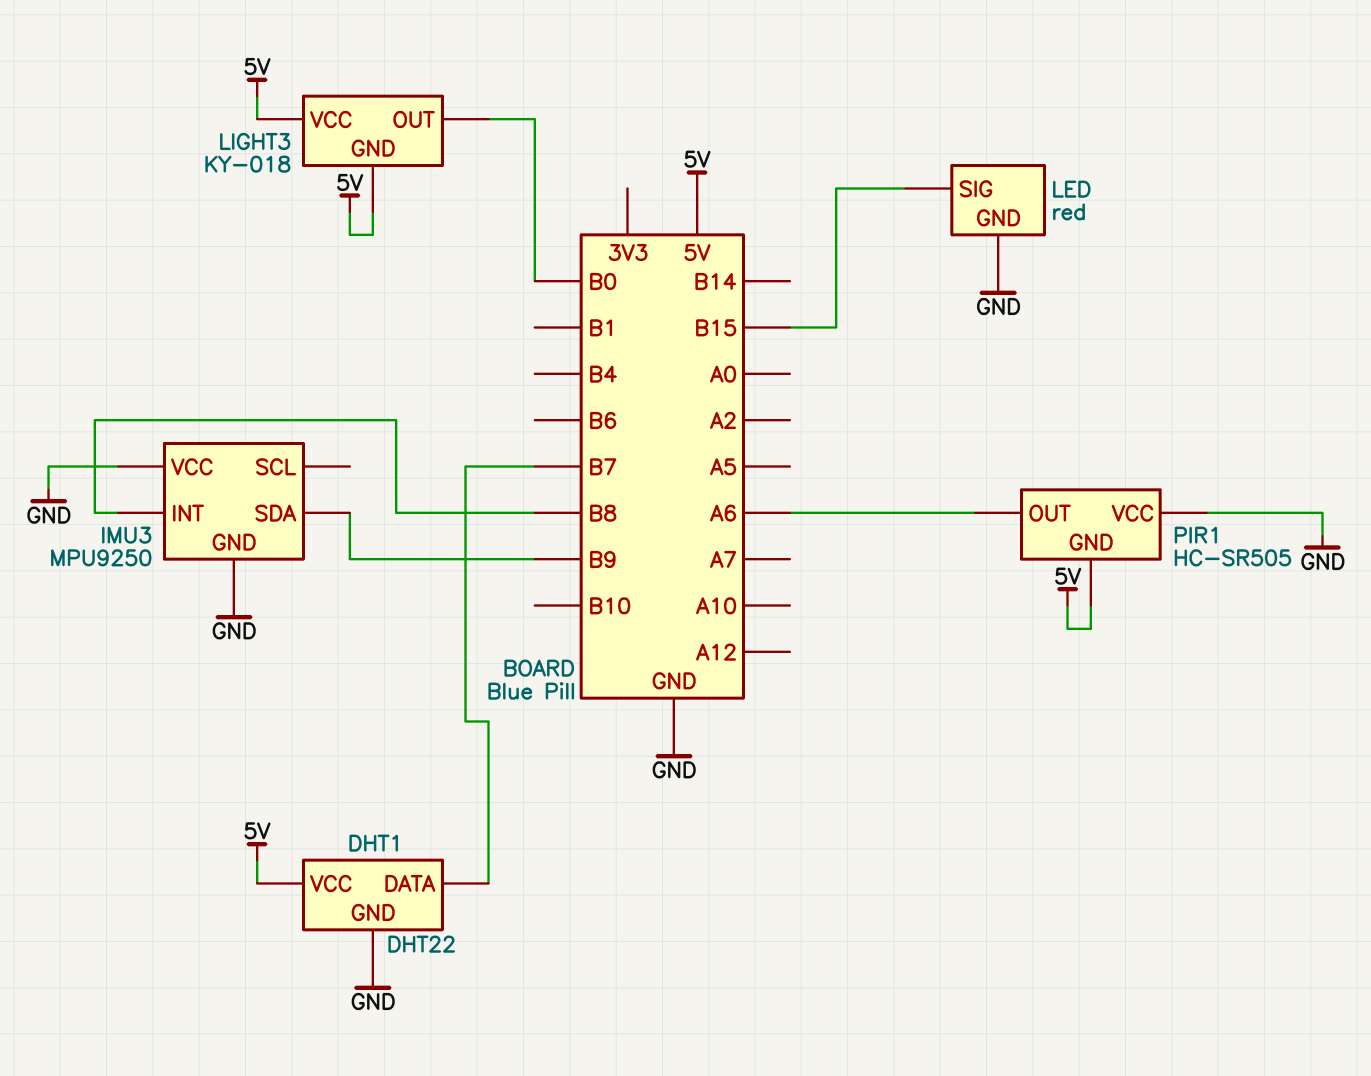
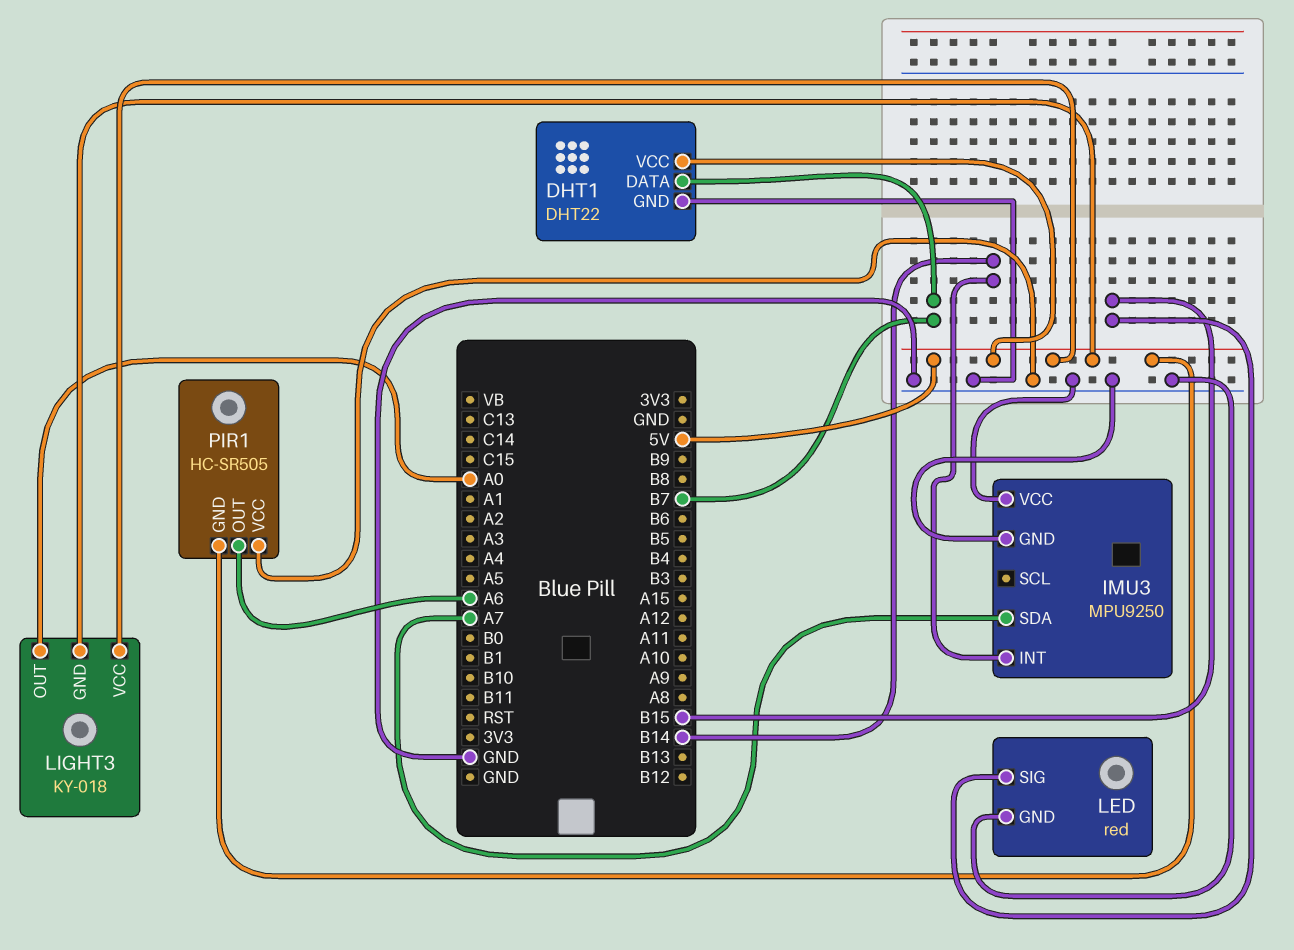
IMU3 pin INT: B8 -> B14
IMU3 pin SDA: B9 -> A7
LIGHT3 pin OUT: B0 -> A0

